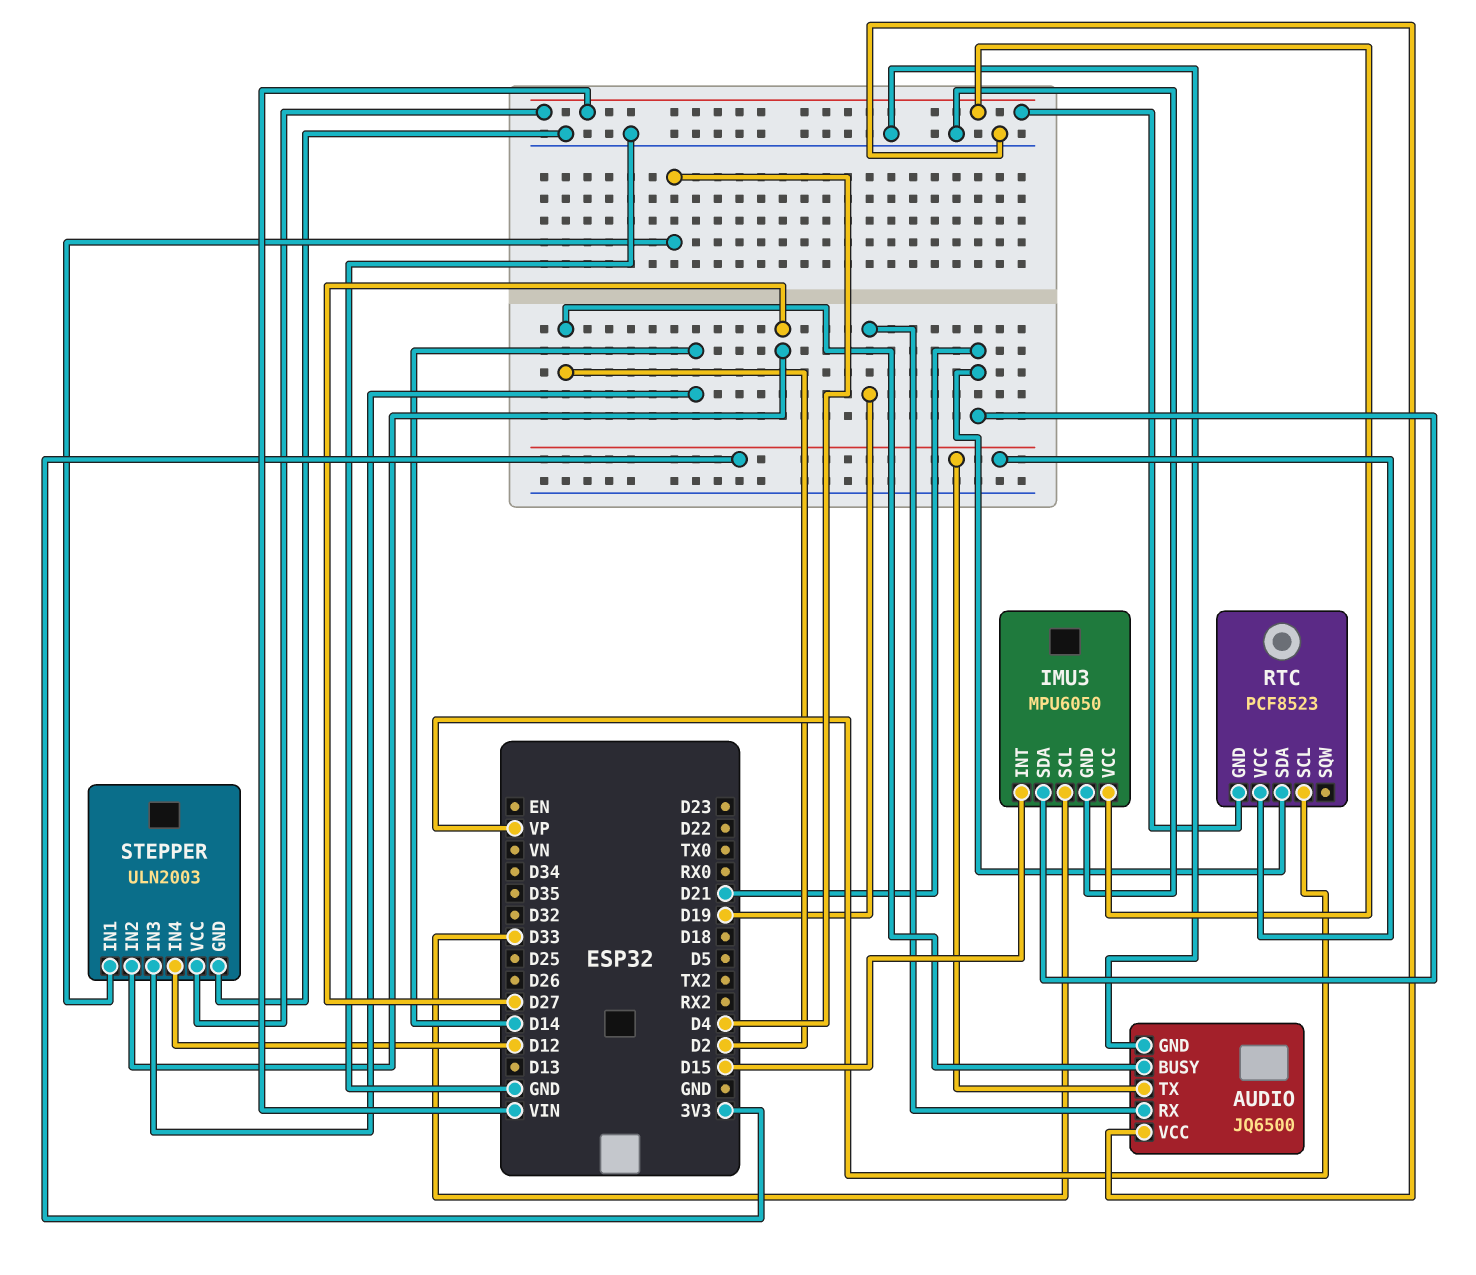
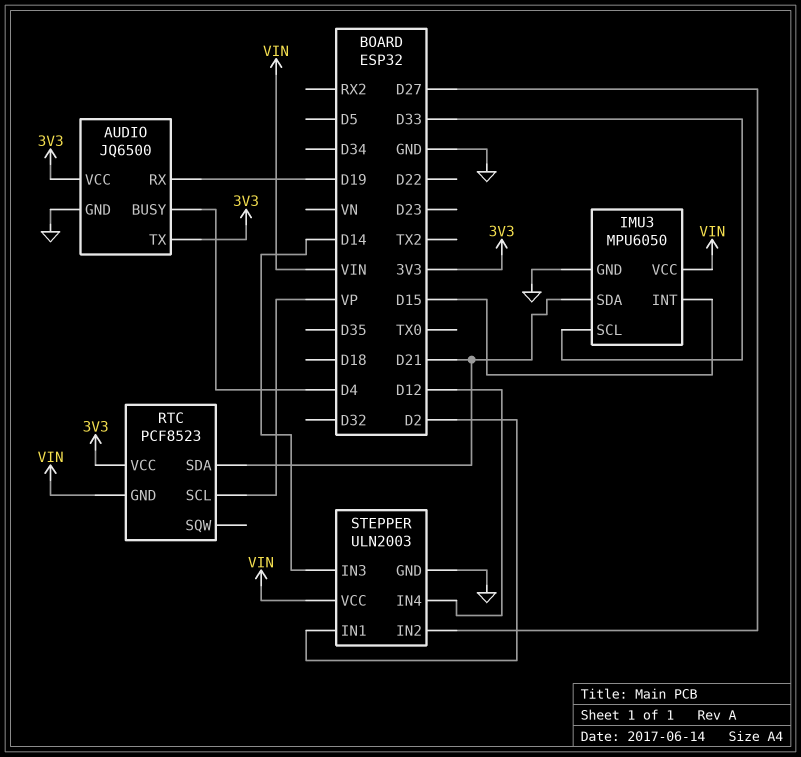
AUDIO pin BUSY: D2 -> D4
AUDIO pin VCC: GND -> 3V3
STEPPER pin IN1: D4 -> D2

